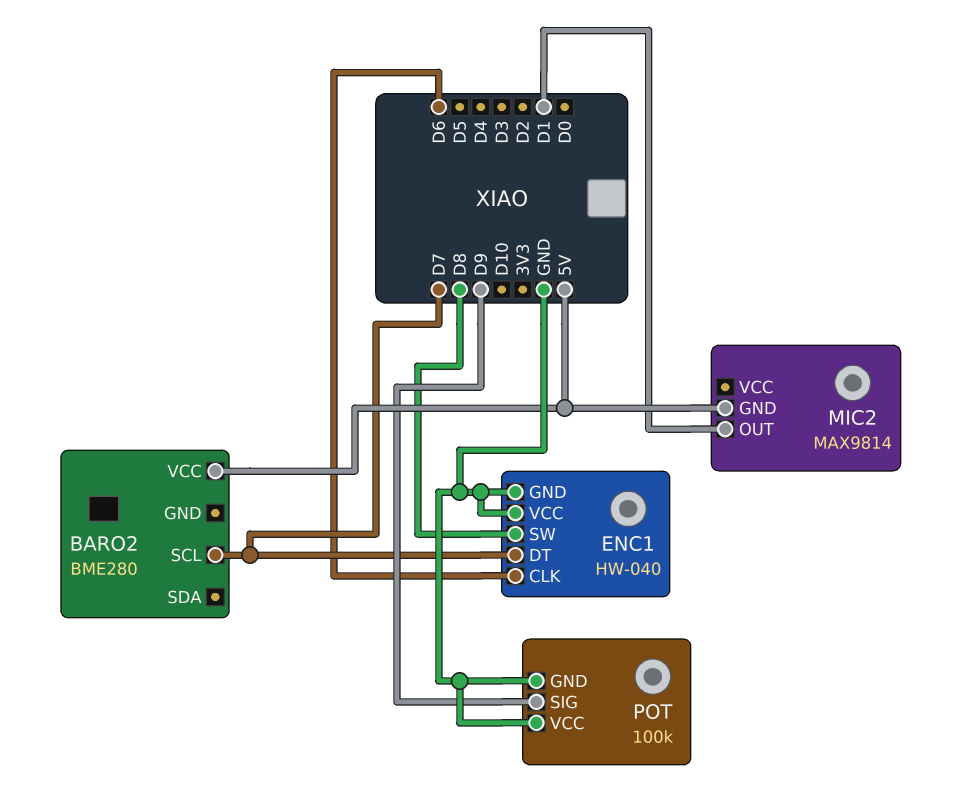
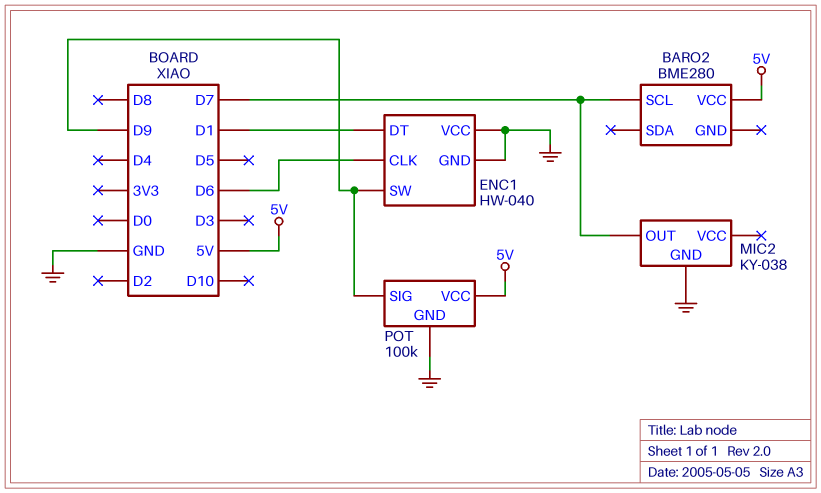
ENC1 pin DT: D7 -> D1
ENC1 pin SW: D8 -> D9
MIC2: MAX9814 -> KY-038
MIC2 pin GND: 5V -> GND
MIC2 pin OUT: D1 -> D7
POT pin VCC: GND -> 5V

